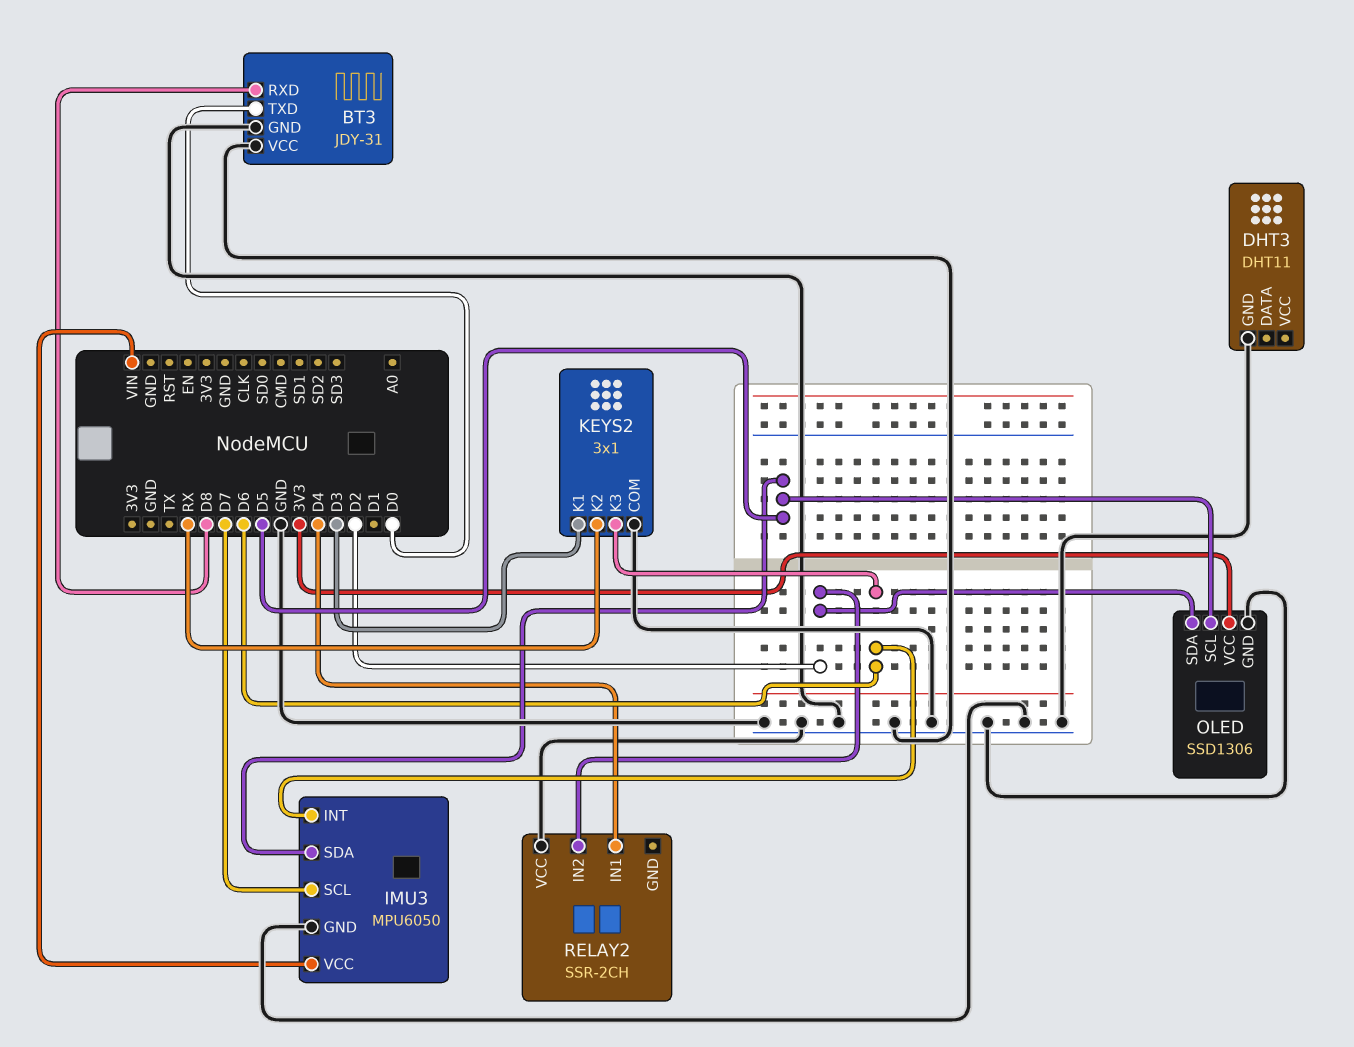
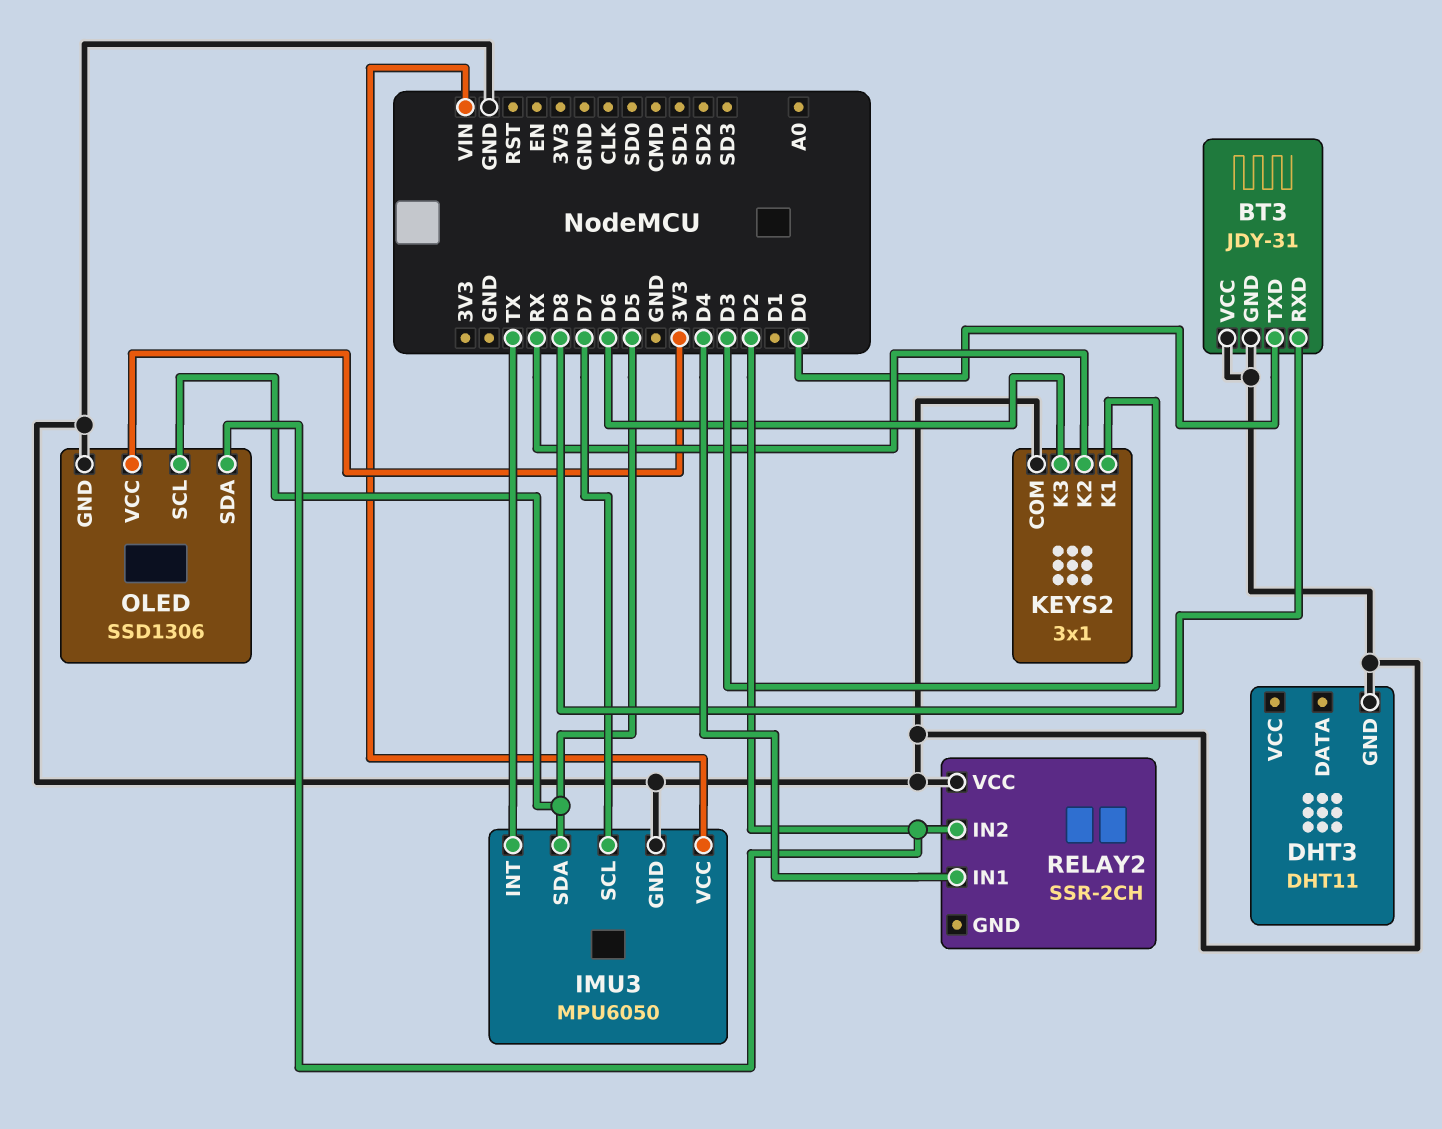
IMU3 pin INT: D6 -> TX

